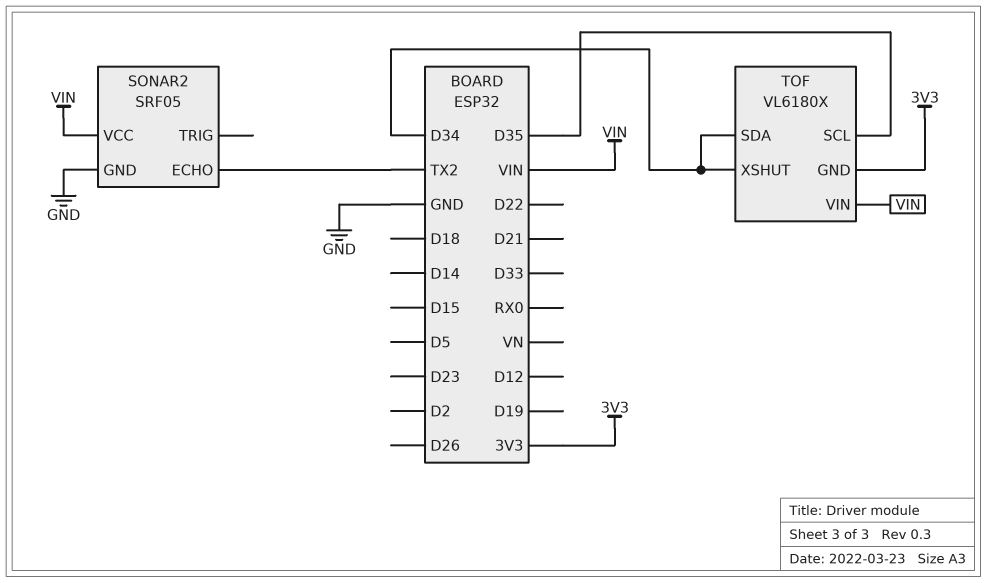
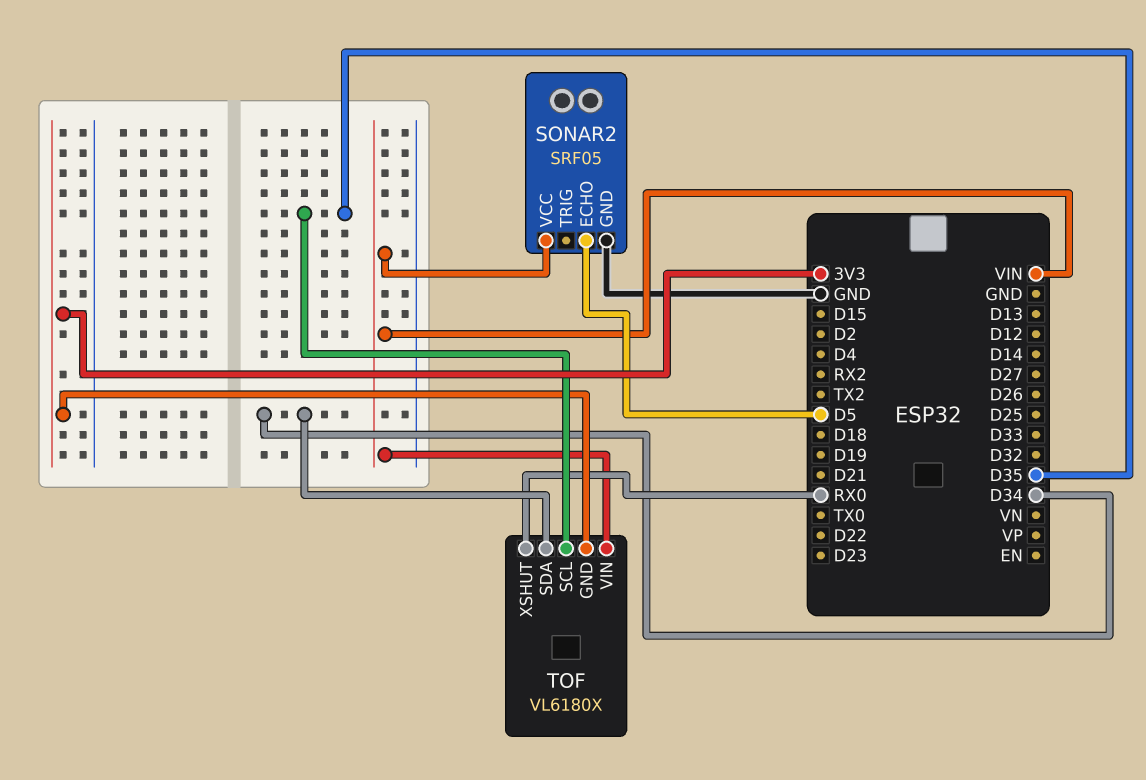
SONAR2 pin ECHO: TX2 -> D5
TOF pin XSHUT: D34 -> RX0

